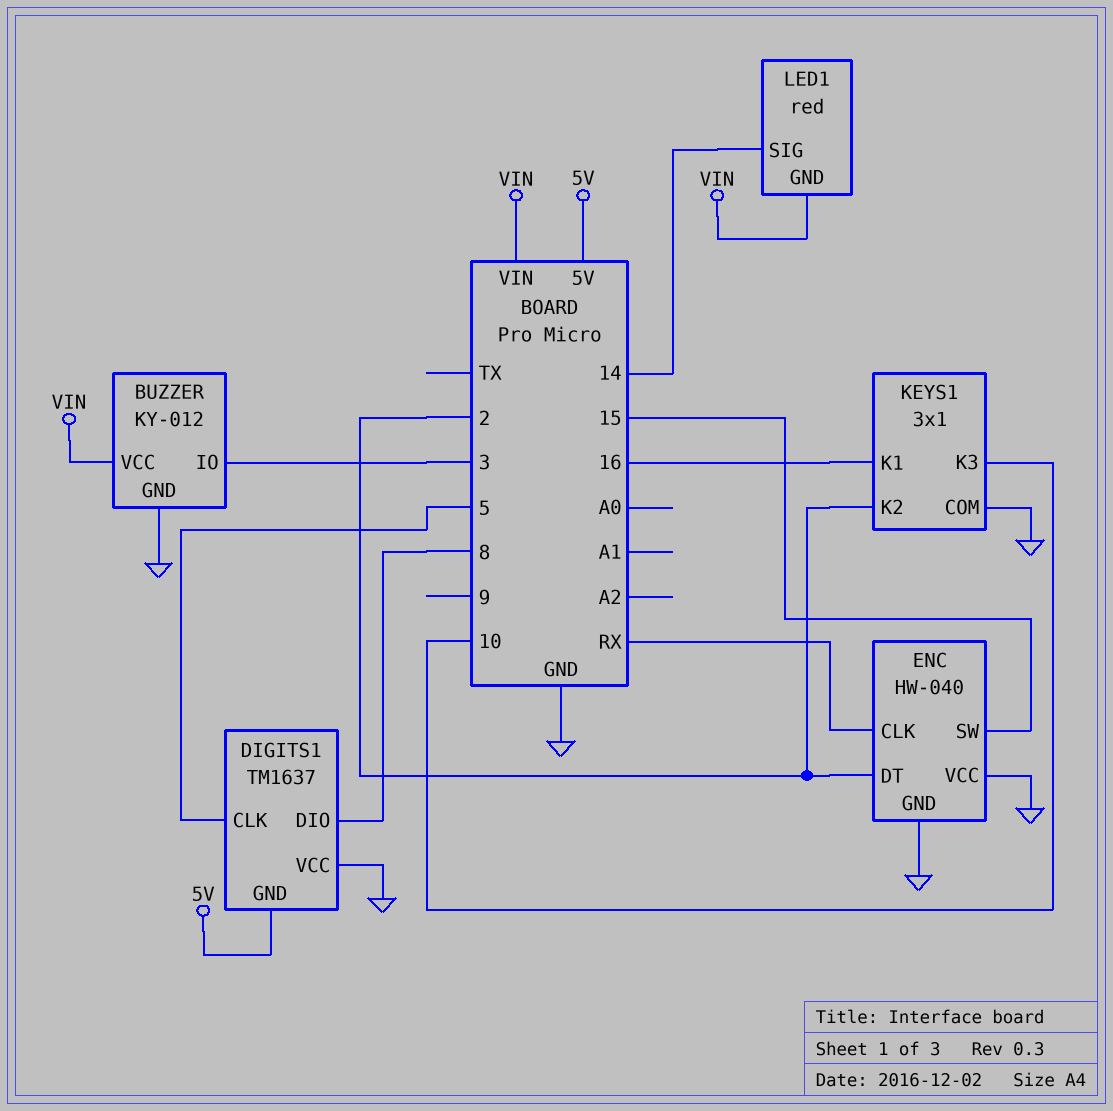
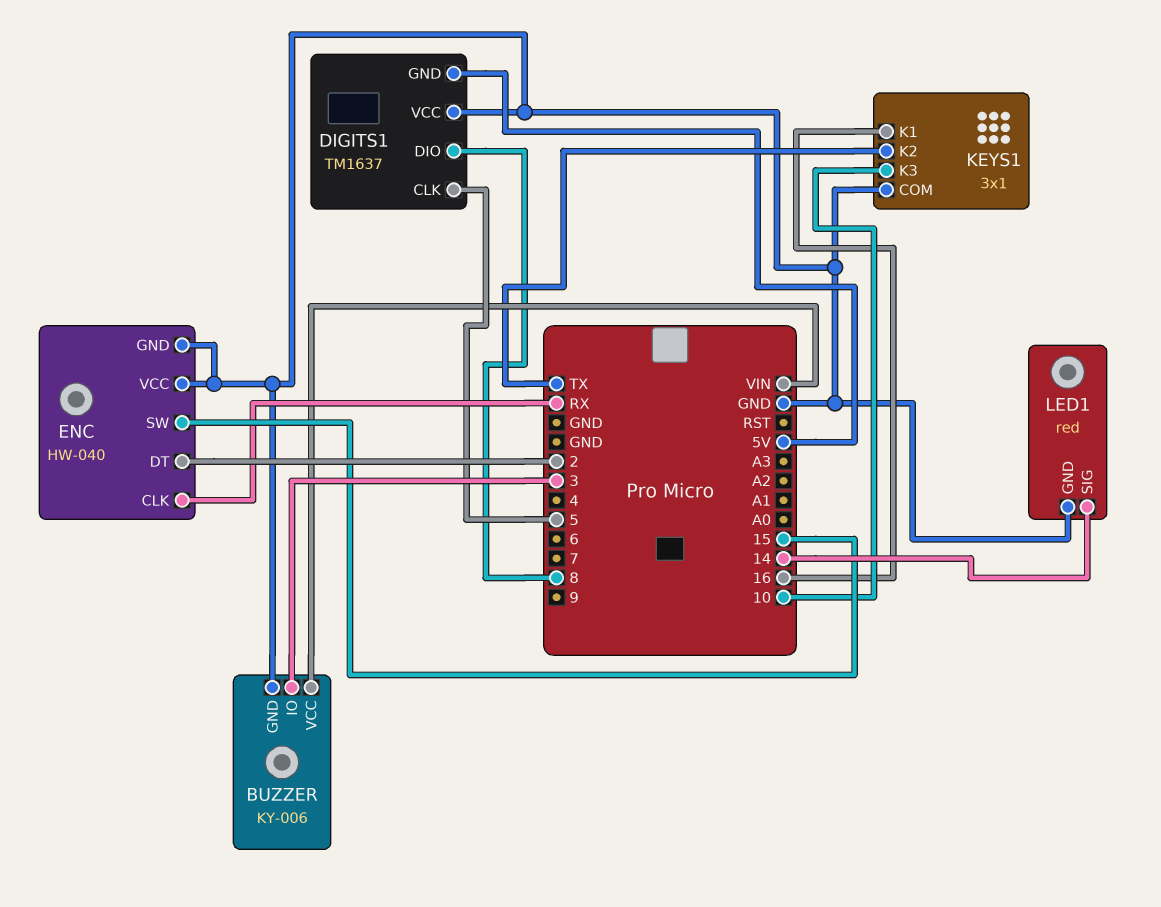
BUZZER: KY-012 -> KY-006
KEYS1 pin K2: 2 -> TX
LED1 pin GND: VIN -> GND

